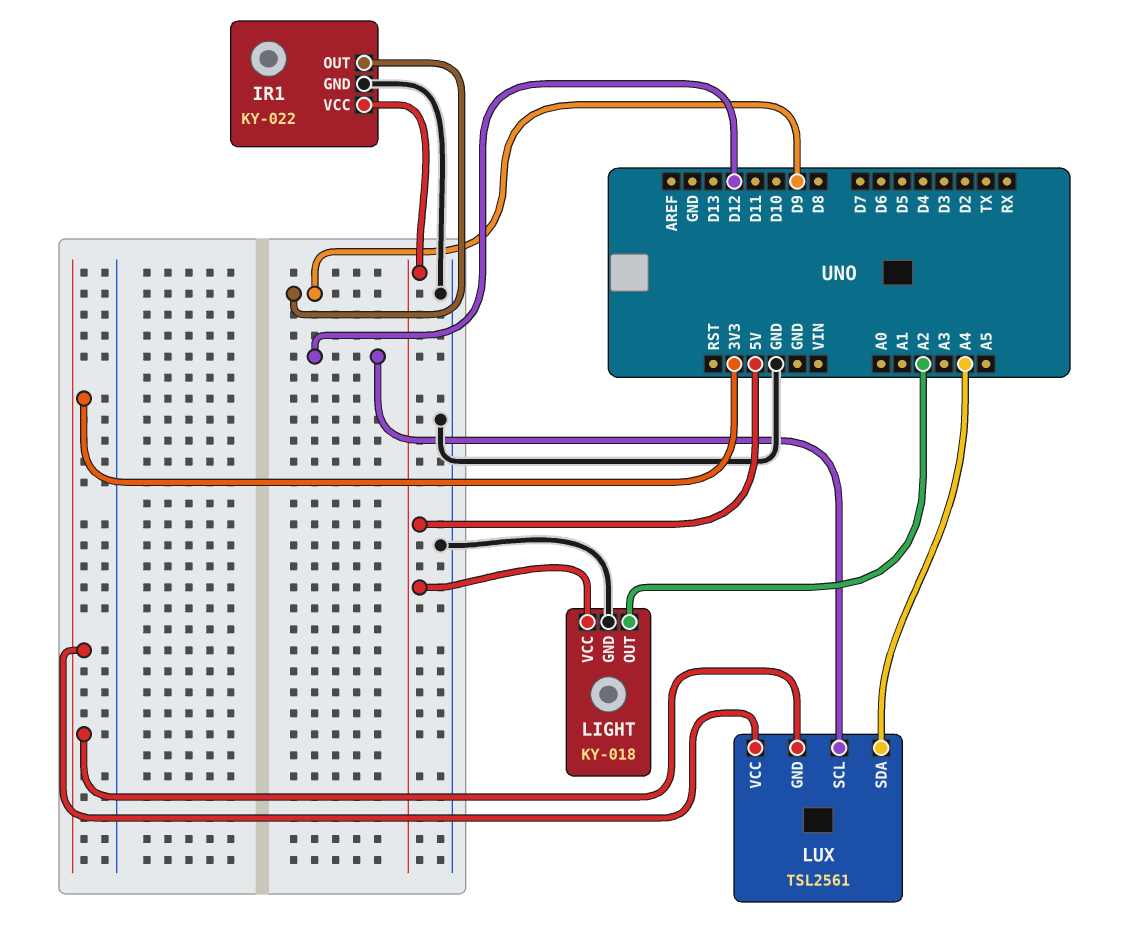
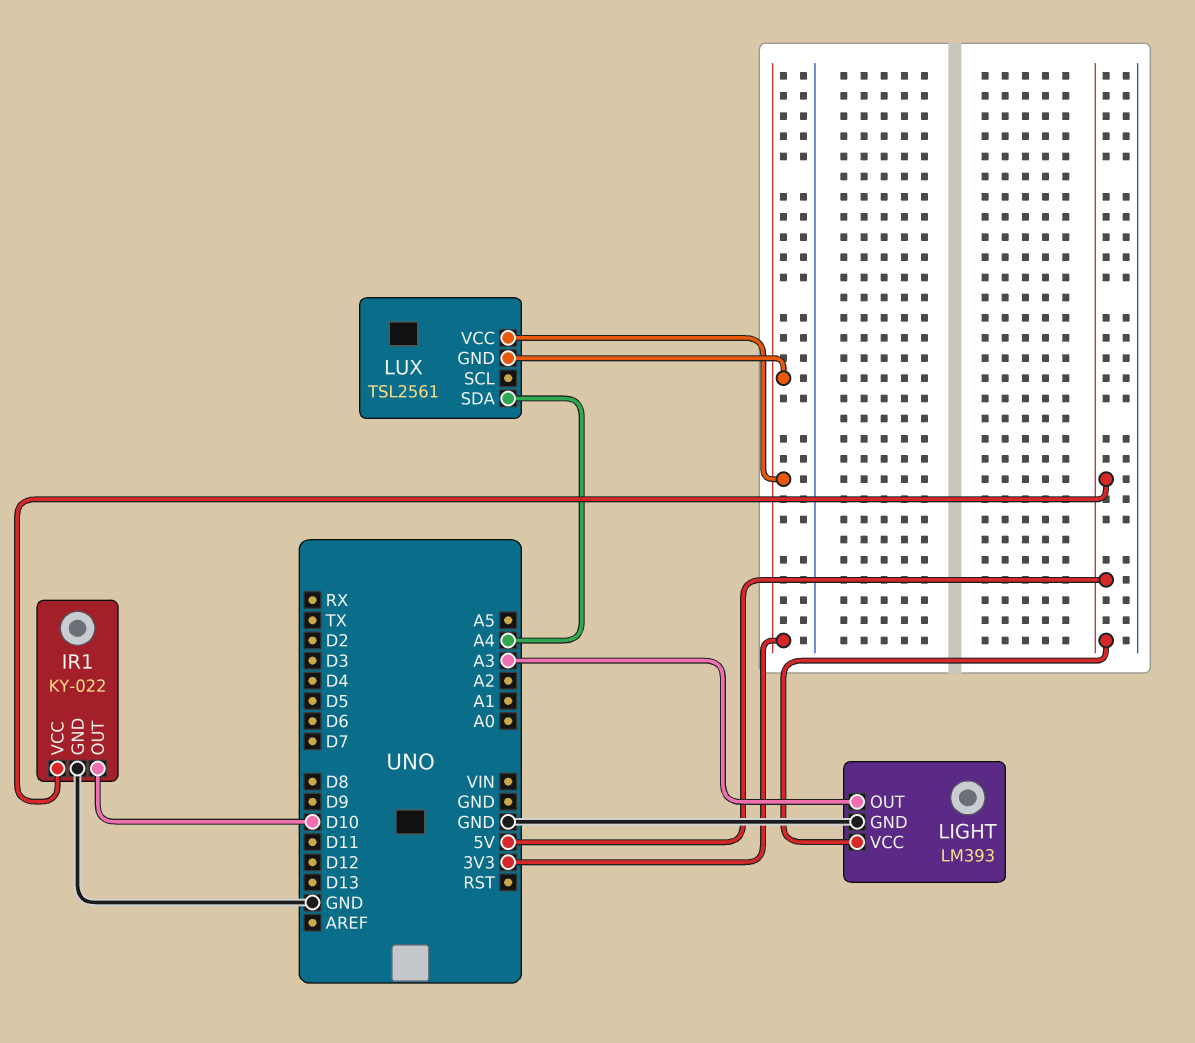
IR1 pin OUT: D9 -> D10
LIGHT: KY-018 -> LM393
LIGHT pin OUT: A2 -> A3
LUX pin SCL: D12 -> none

